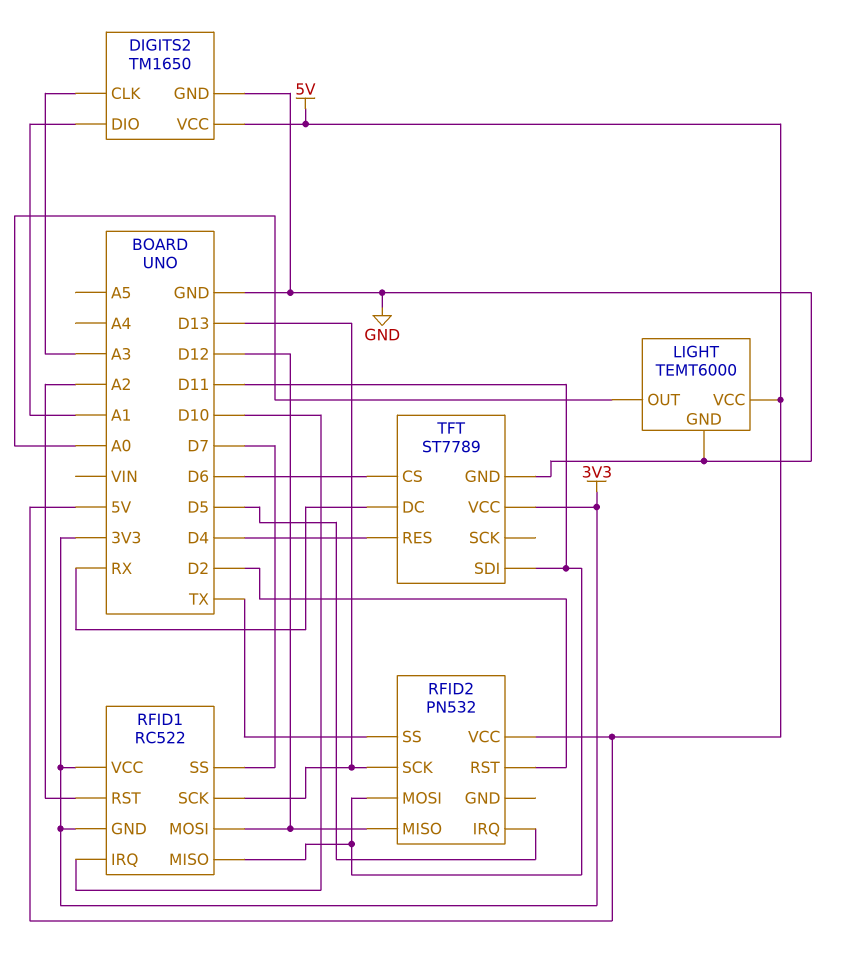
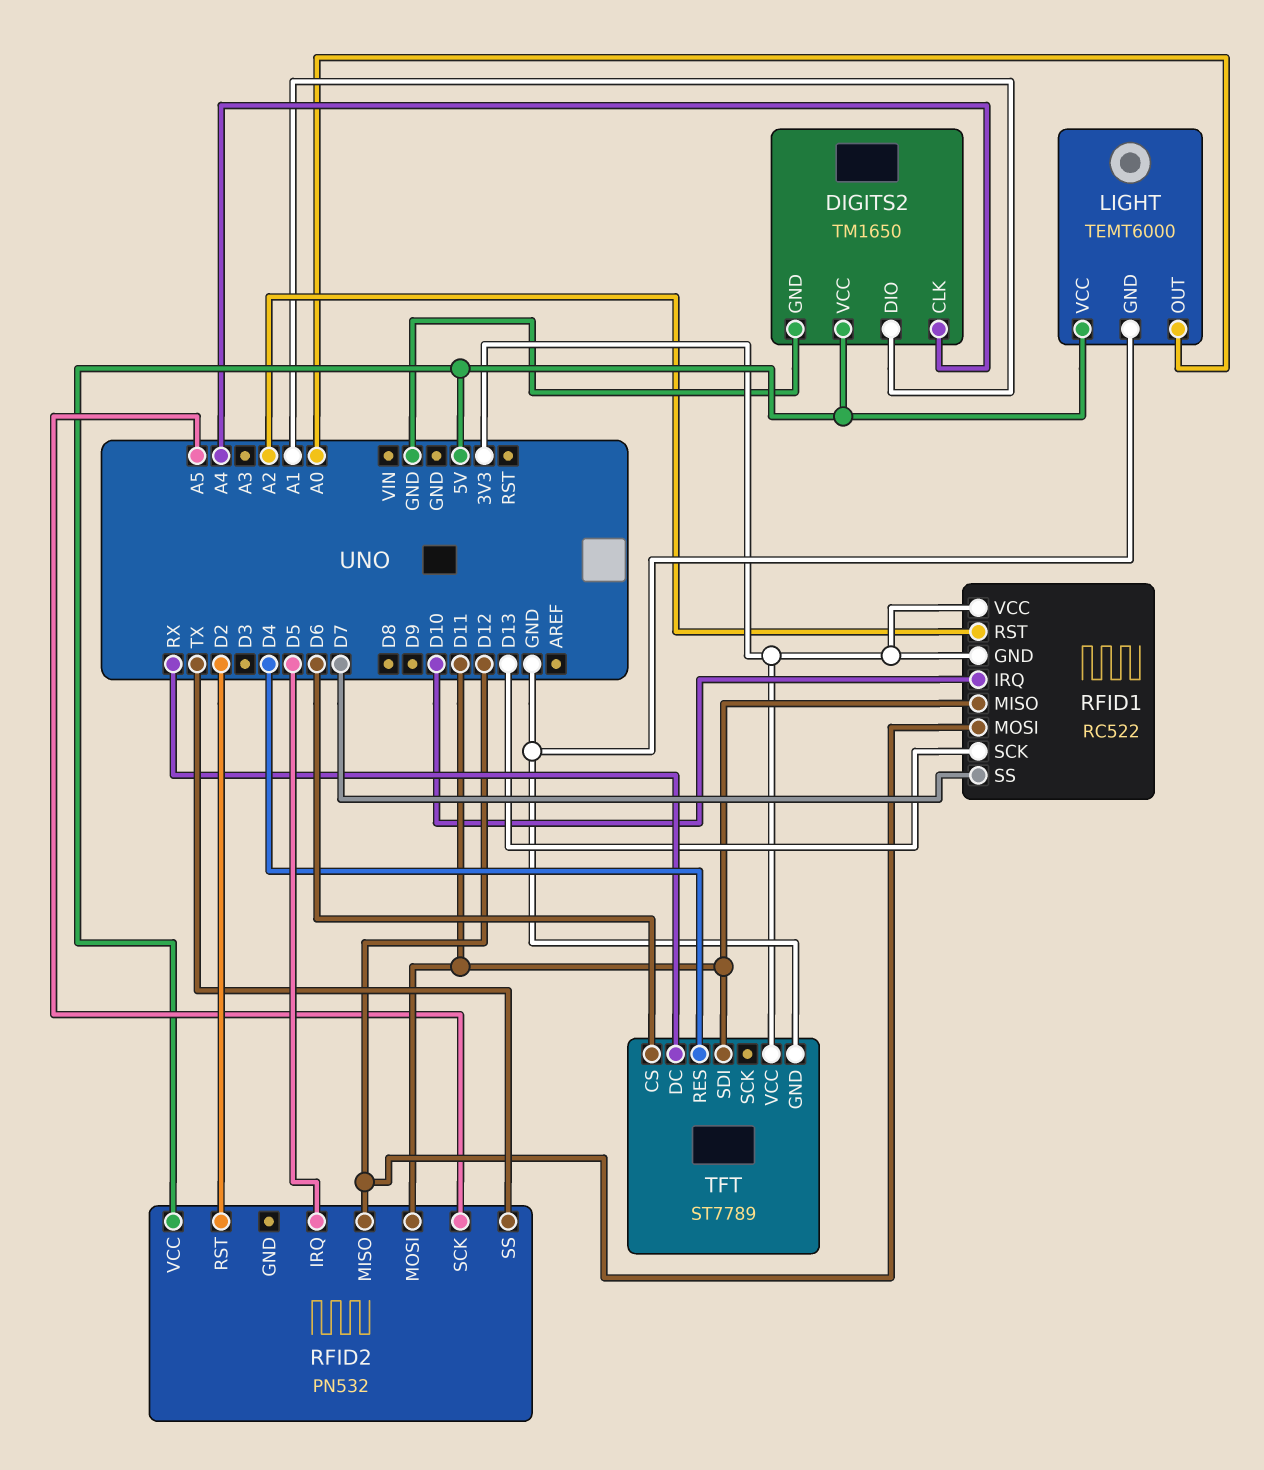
DIGITS2 pin CLK: A3 -> A4
RFID2 pin SCK: D13 -> A5

